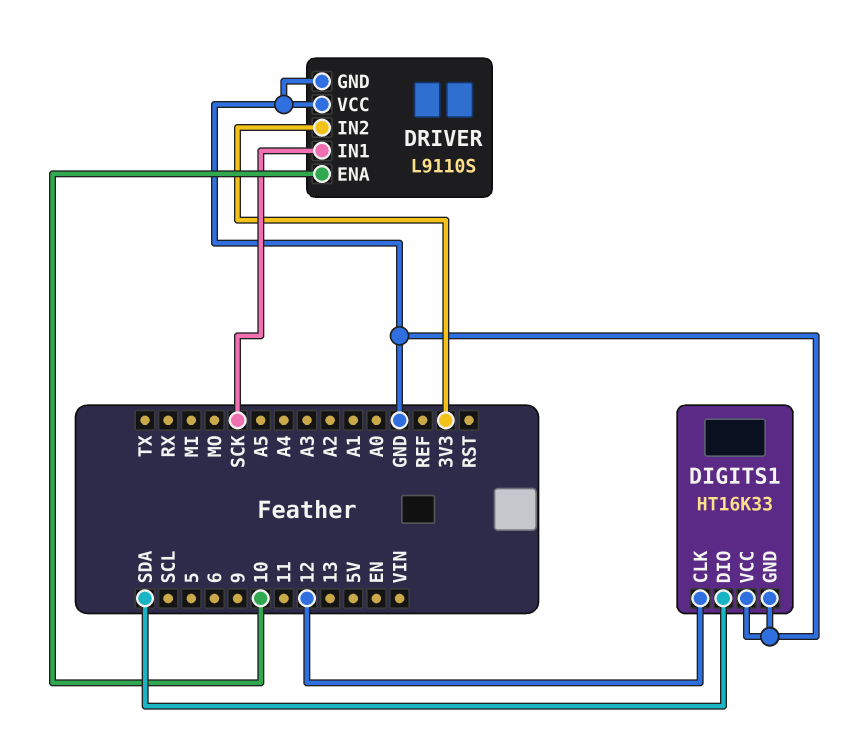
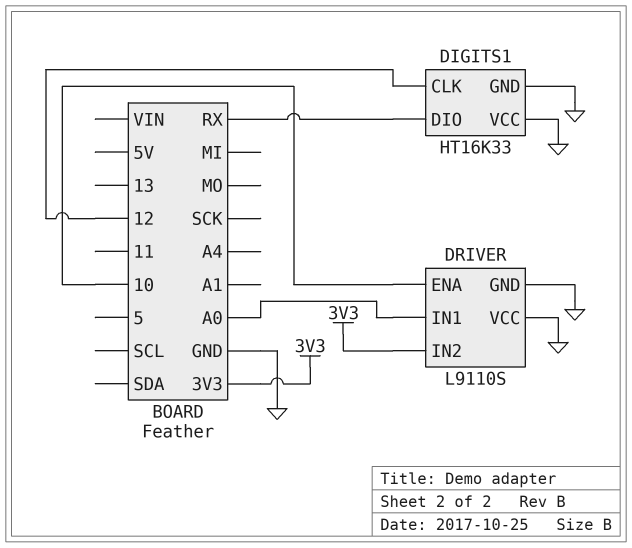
DIGITS1 pin DIO: SDA -> RX
DRIVER pin IN1: SCK -> A0

